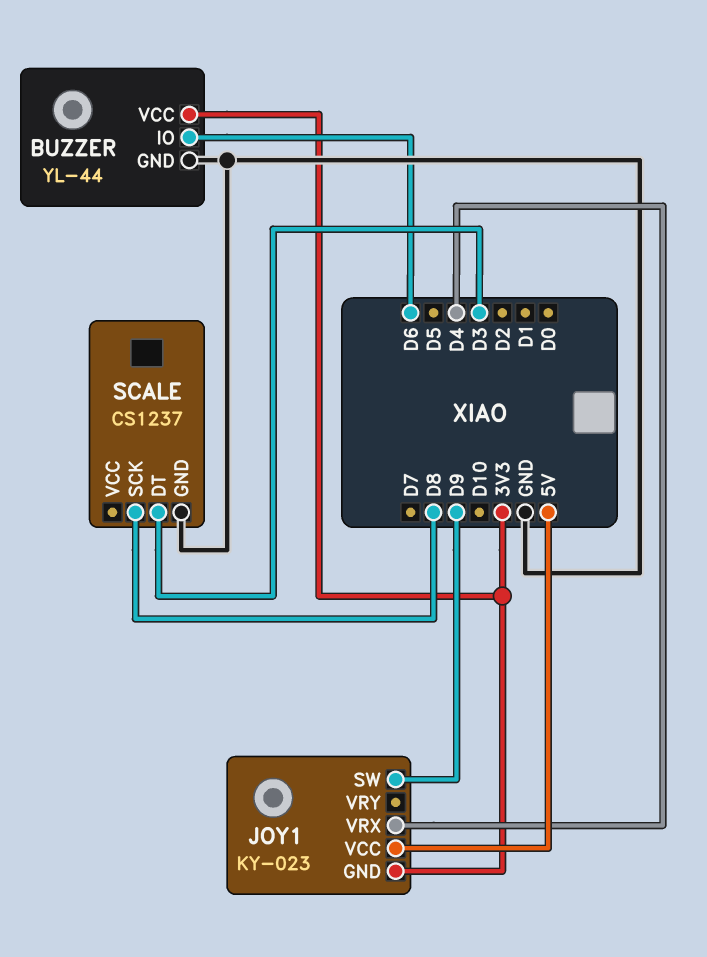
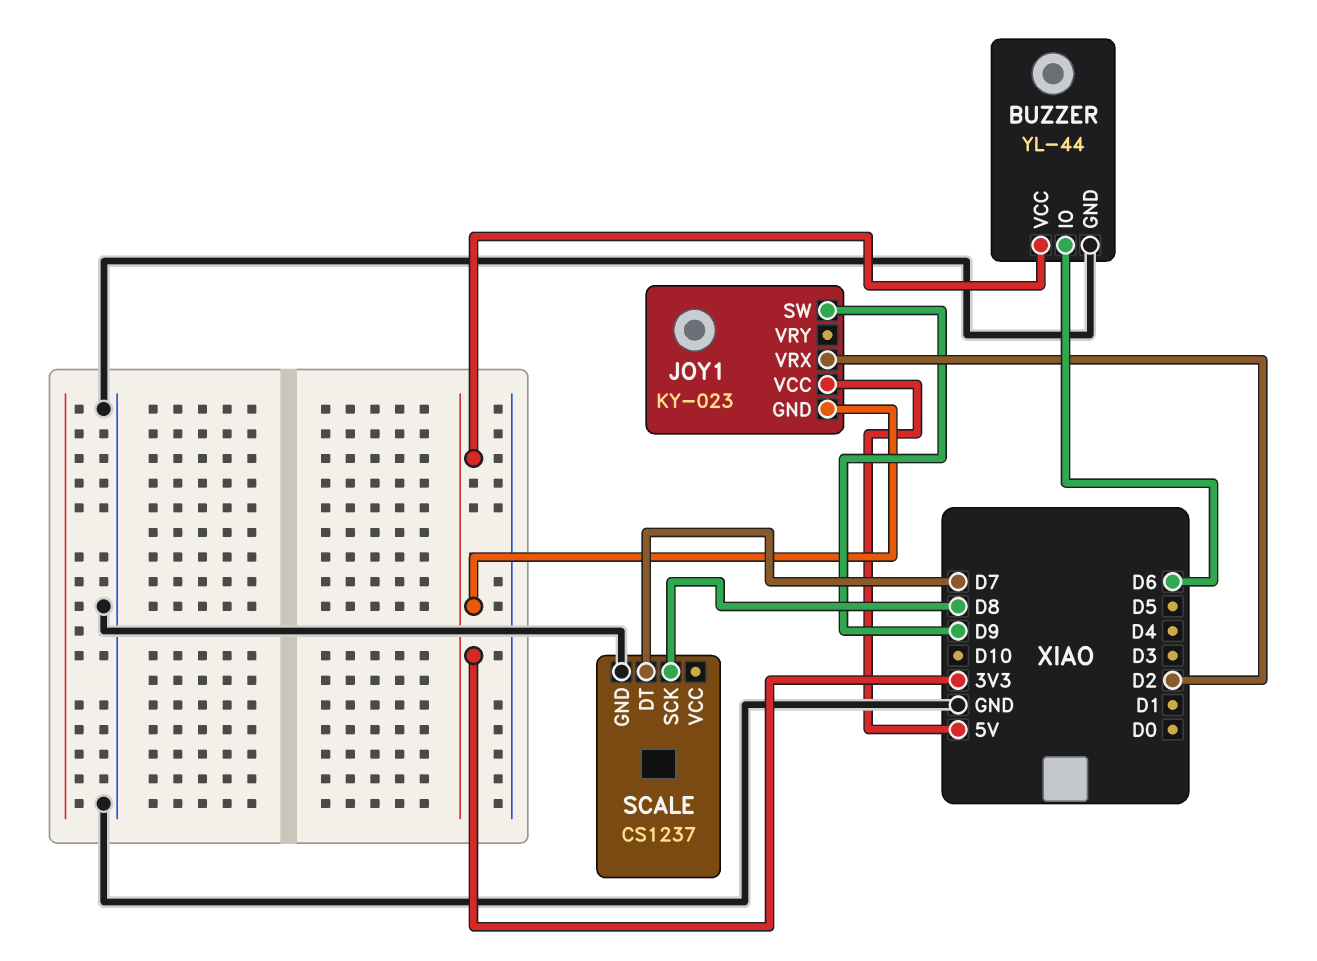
JOY1 pin VRX: D4 -> D2
SCALE pin DT: D3 -> D7

